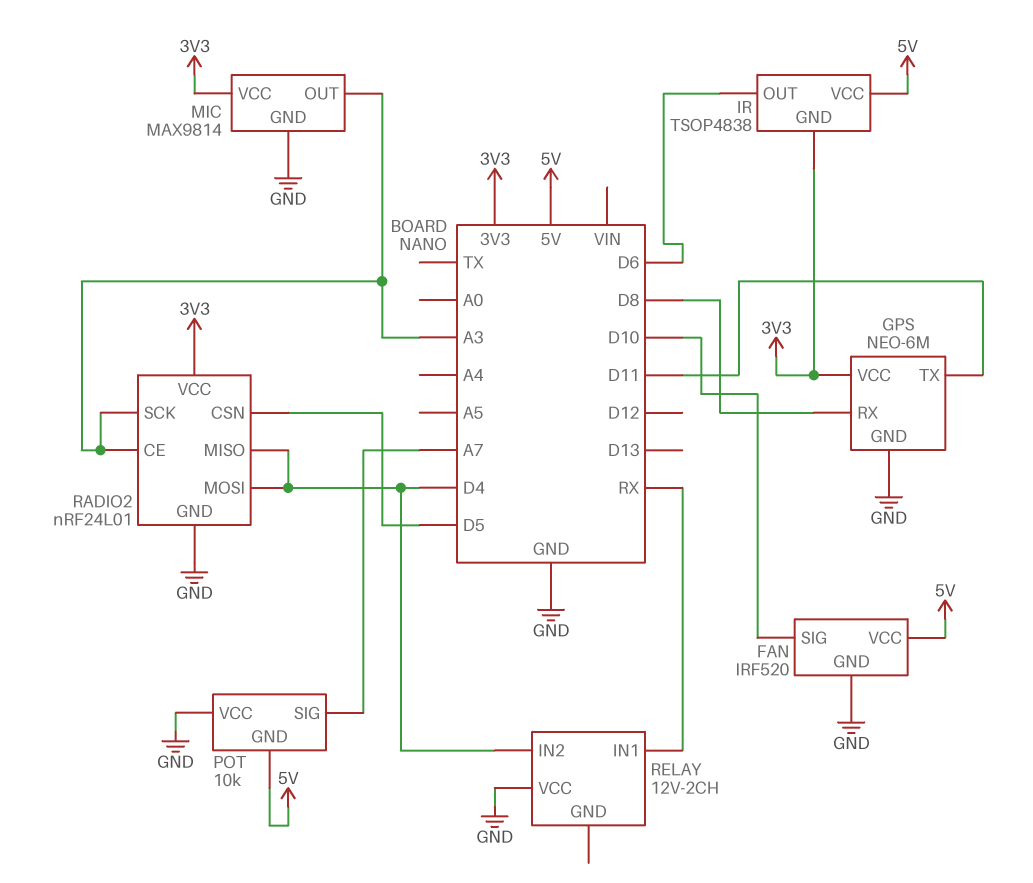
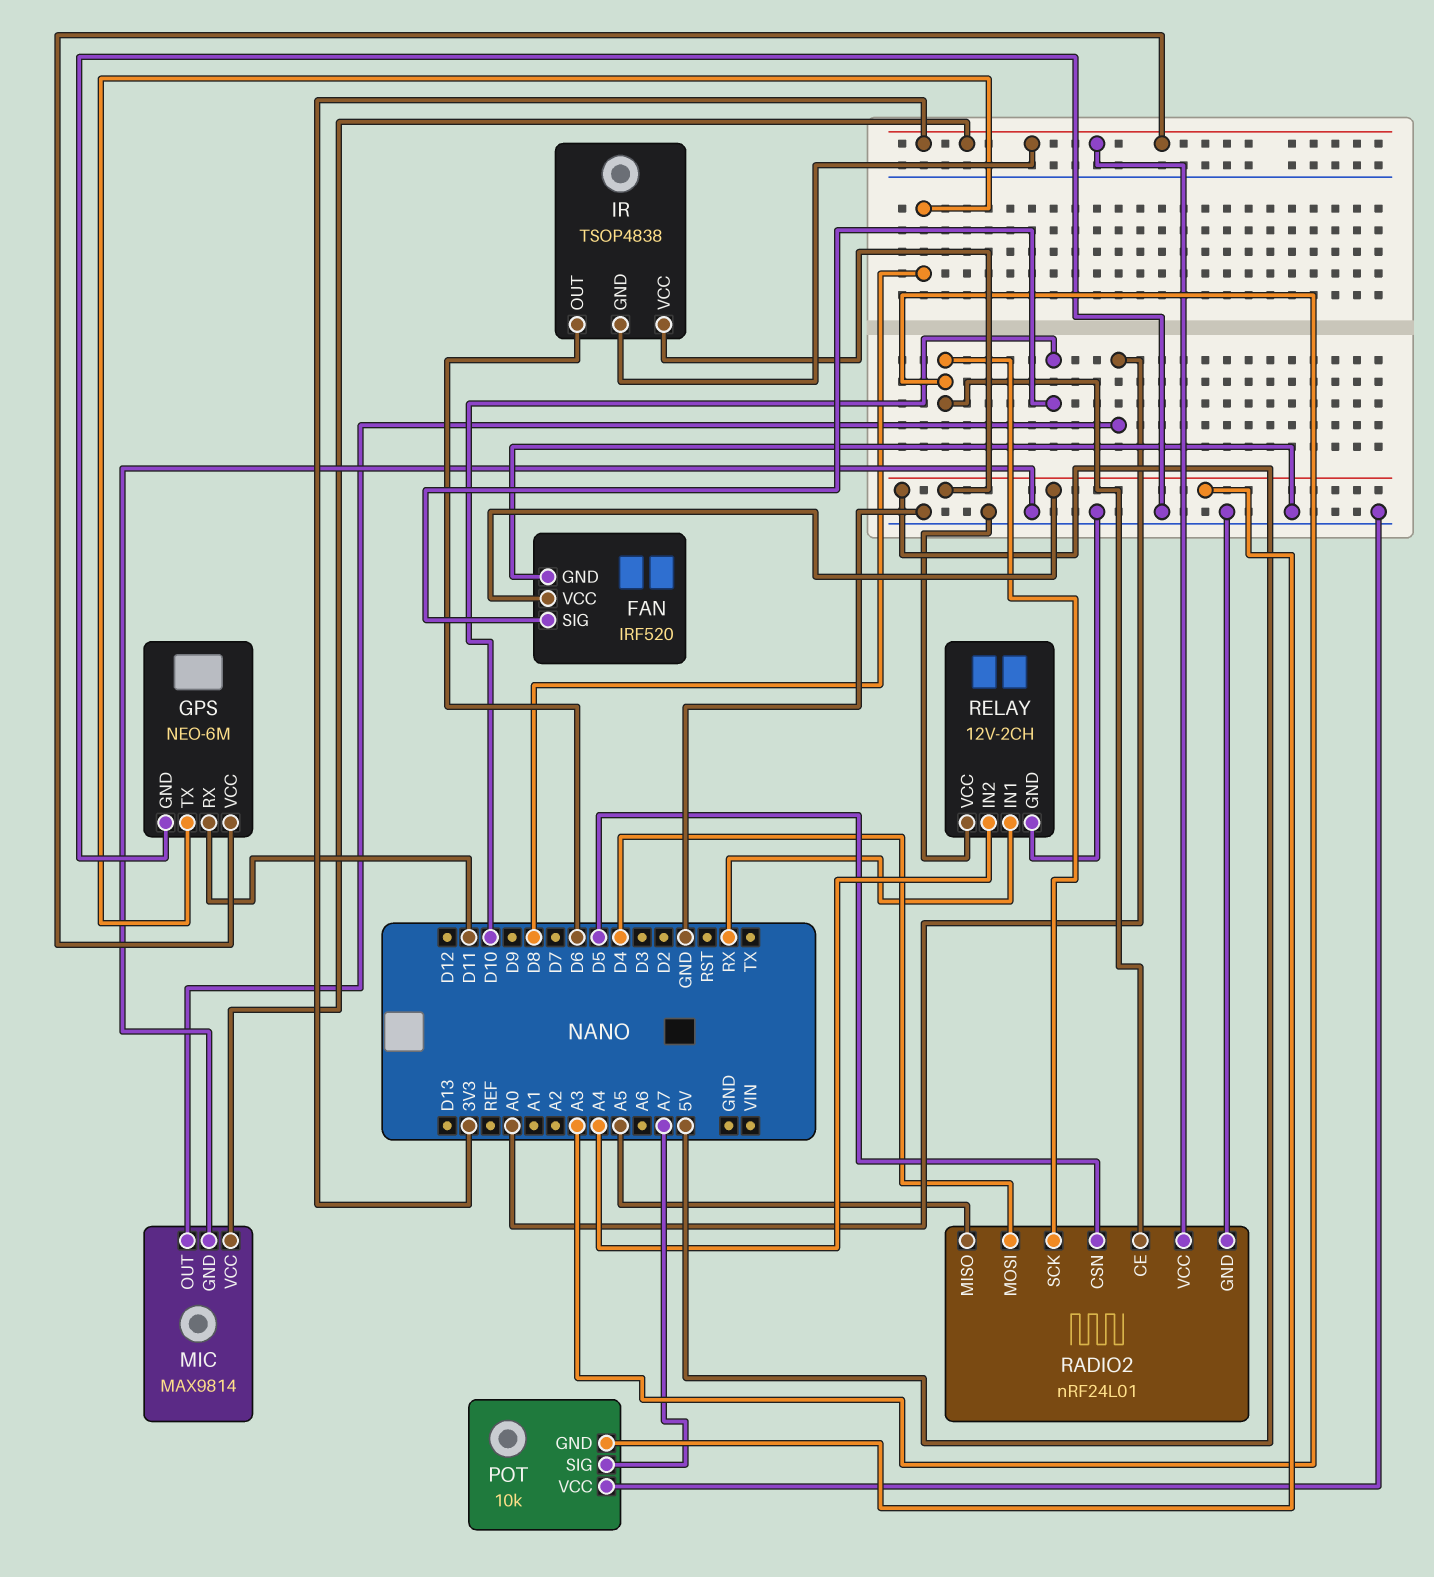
GPS pin RX: D8 -> D11
GPS pin TX: D11 -> D8
MIC pin OUT: A3 -> A0
RADIO2 pin MISO: D4 -> A5
RELAY pin GND: none -> GND
RELAY pin IN2: D4 -> A4

